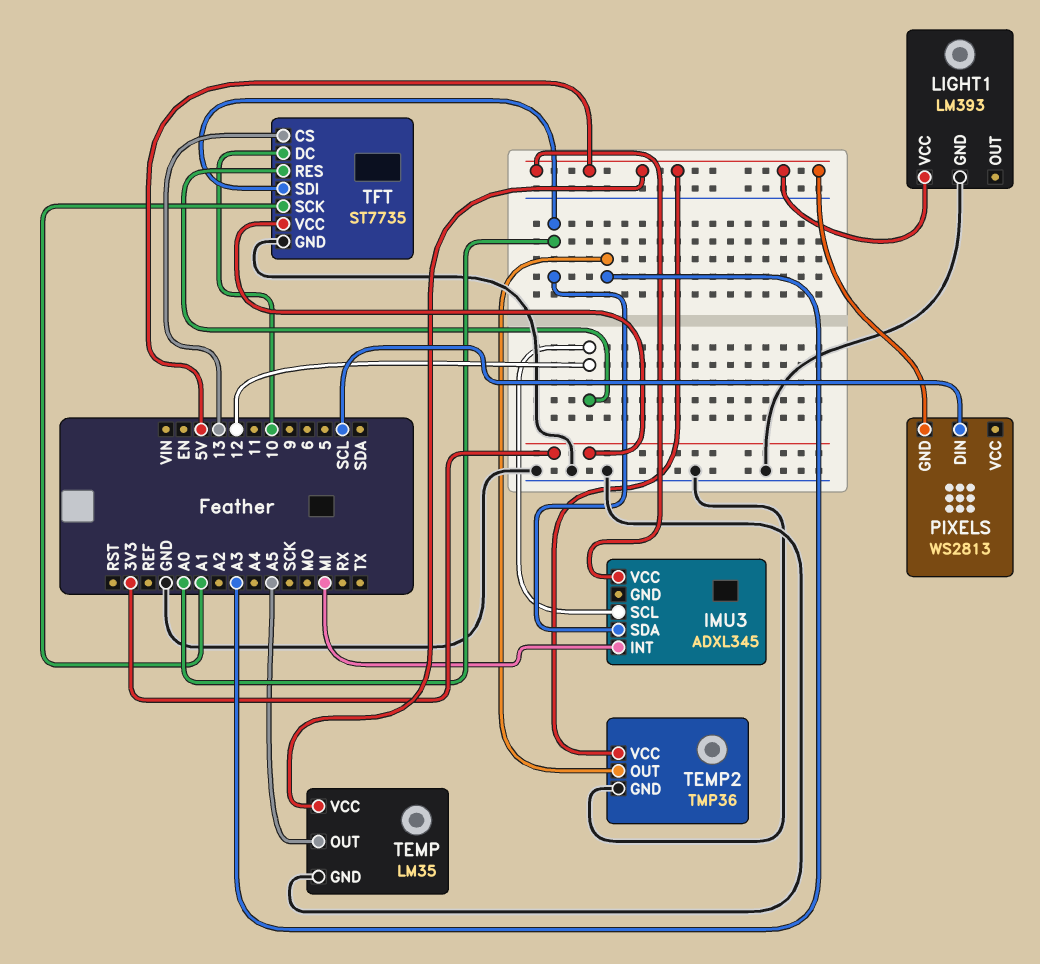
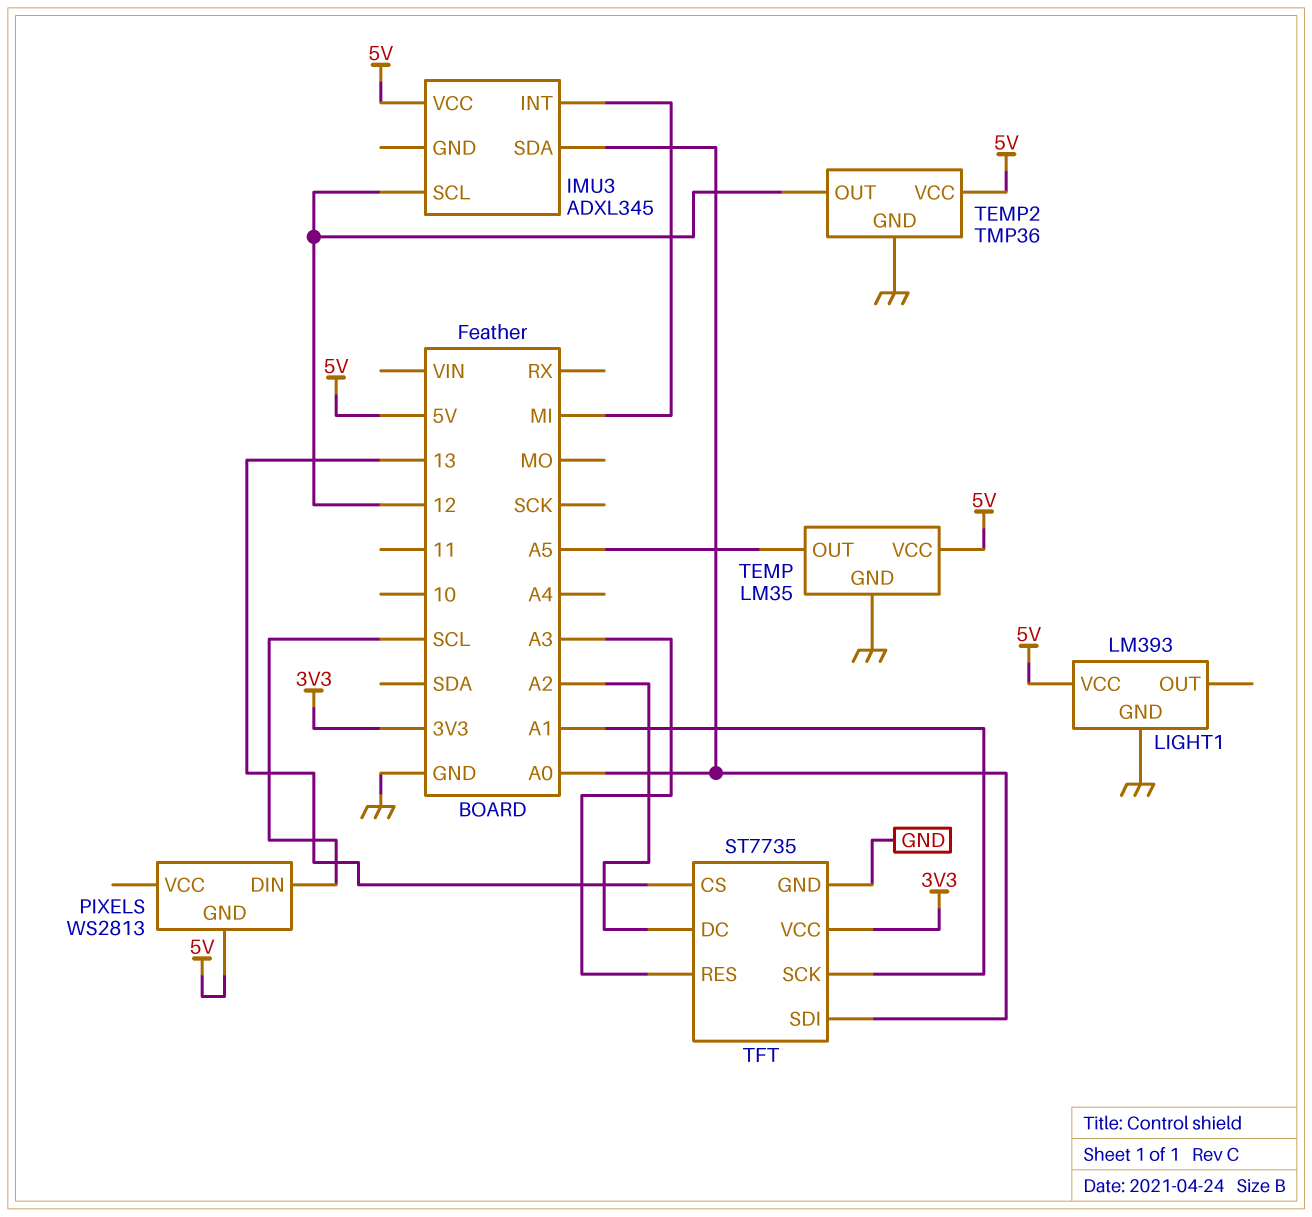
TEMP2 pin OUT: A3 -> 12
TFT pin DC: 10 -> A2
TFT pin RES: 12 -> A3

